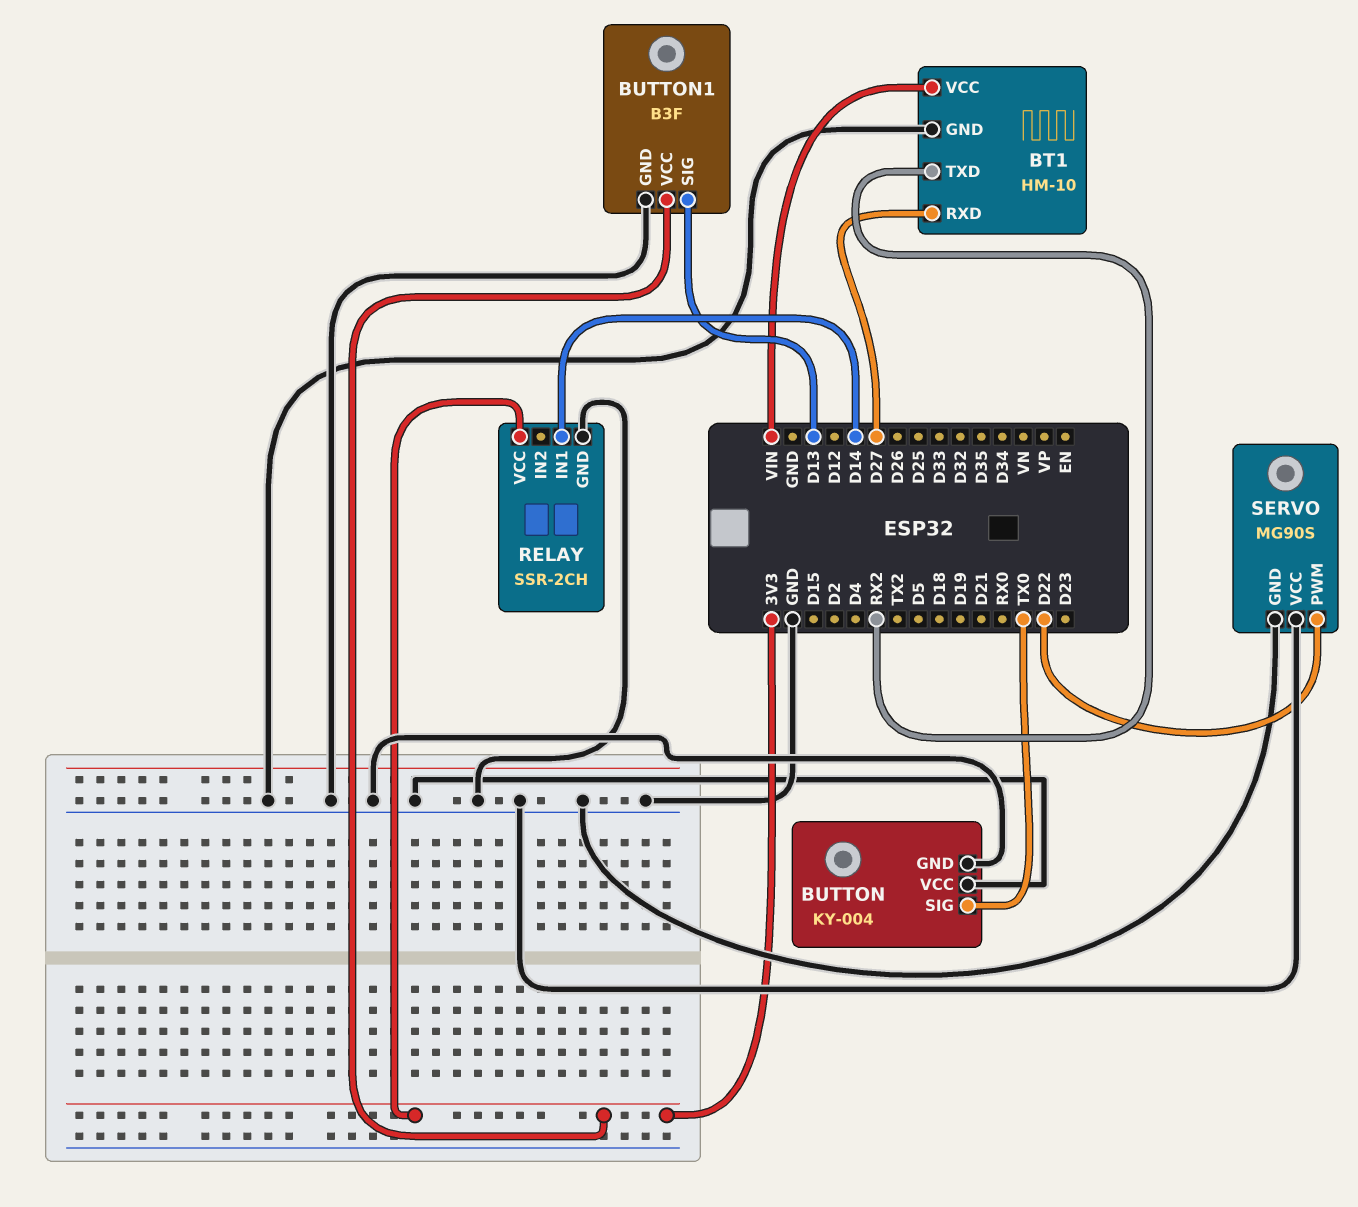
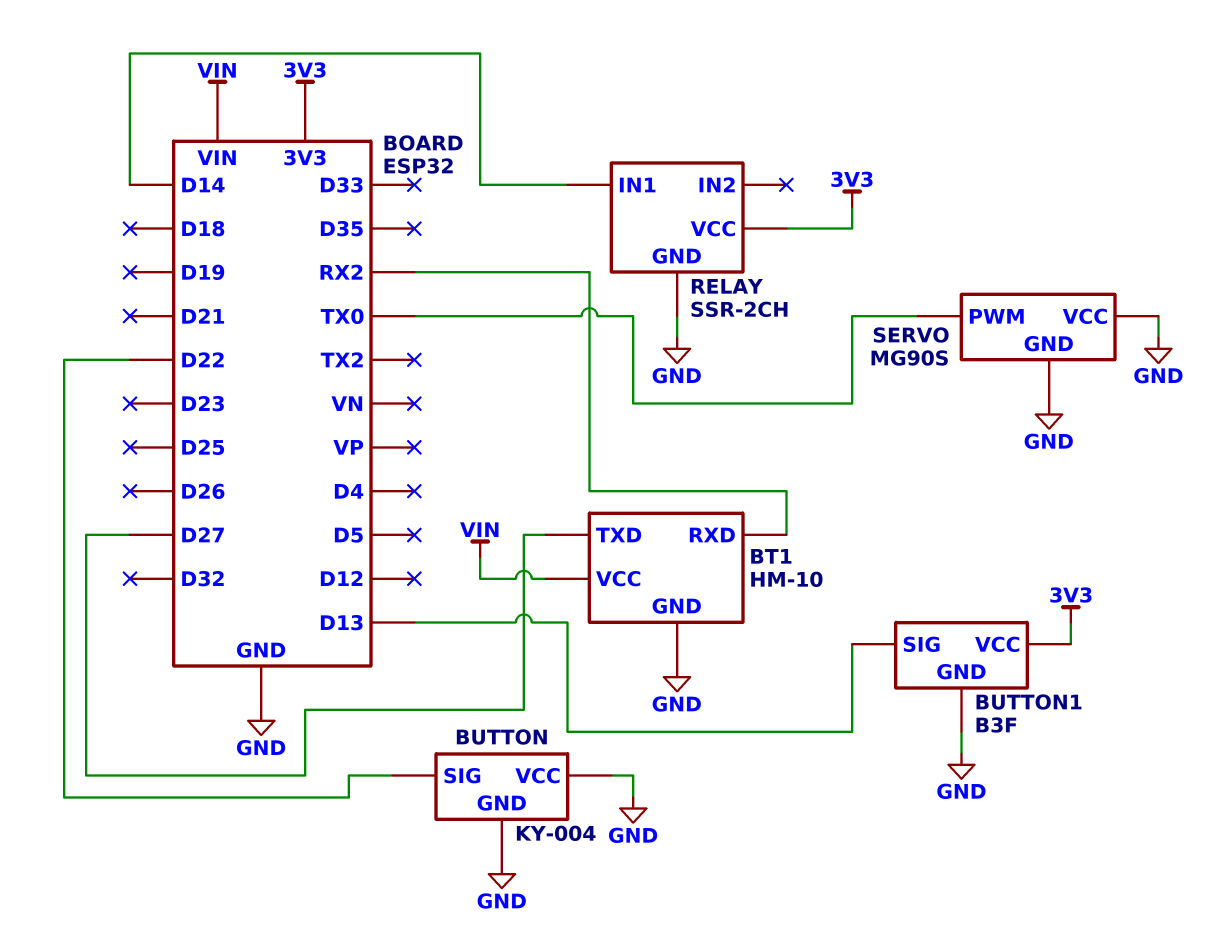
BT1 pin RXD: D27 -> RX2
BT1 pin TXD: RX2 -> D27
BUTTON pin SIG: TX0 -> D22
SERVO pin PWM: D22 -> TX0

